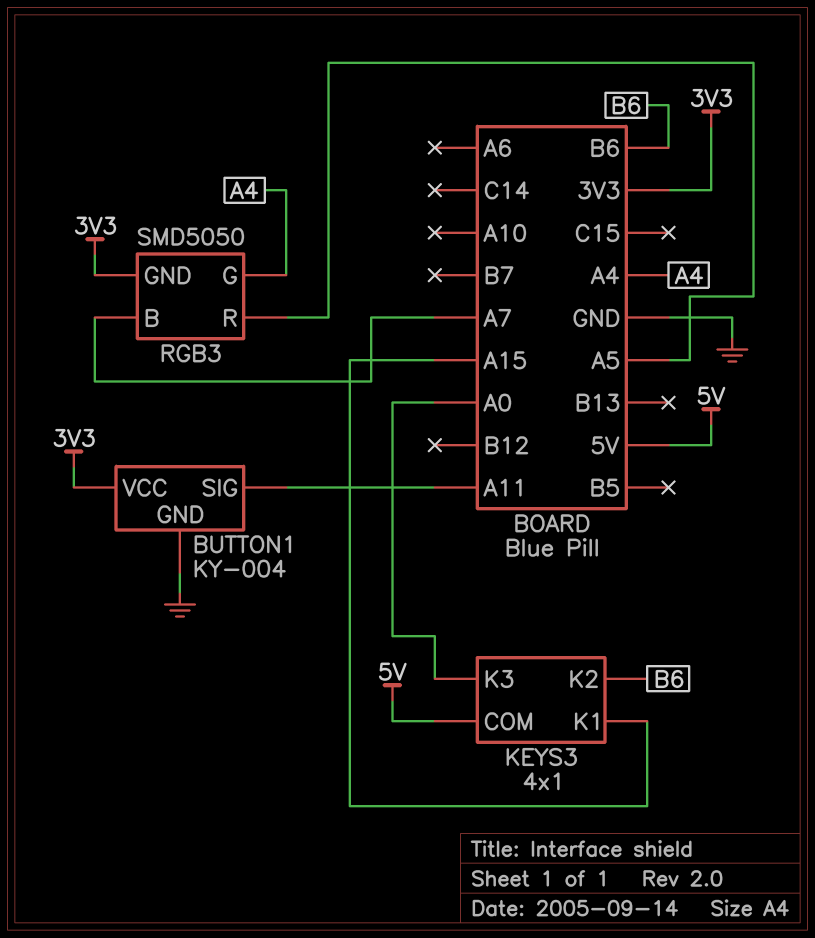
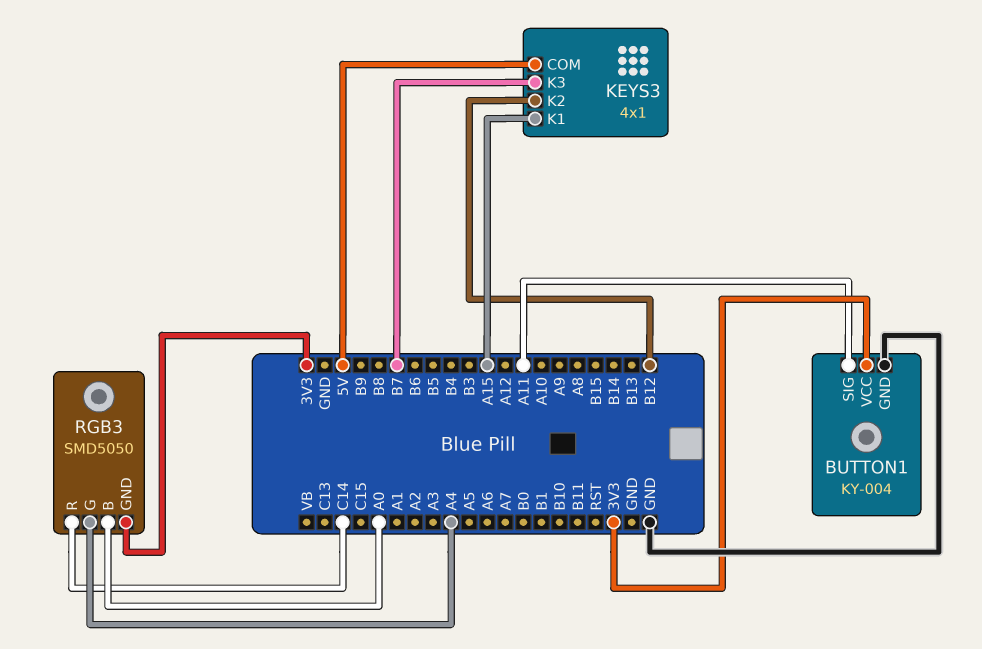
KEYS3 pin K2: B6 -> B12
KEYS3 pin K3: A0 -> B7
RGB3 pin B: A7 -> A0
RGB3 pin R: A5 -> C14

